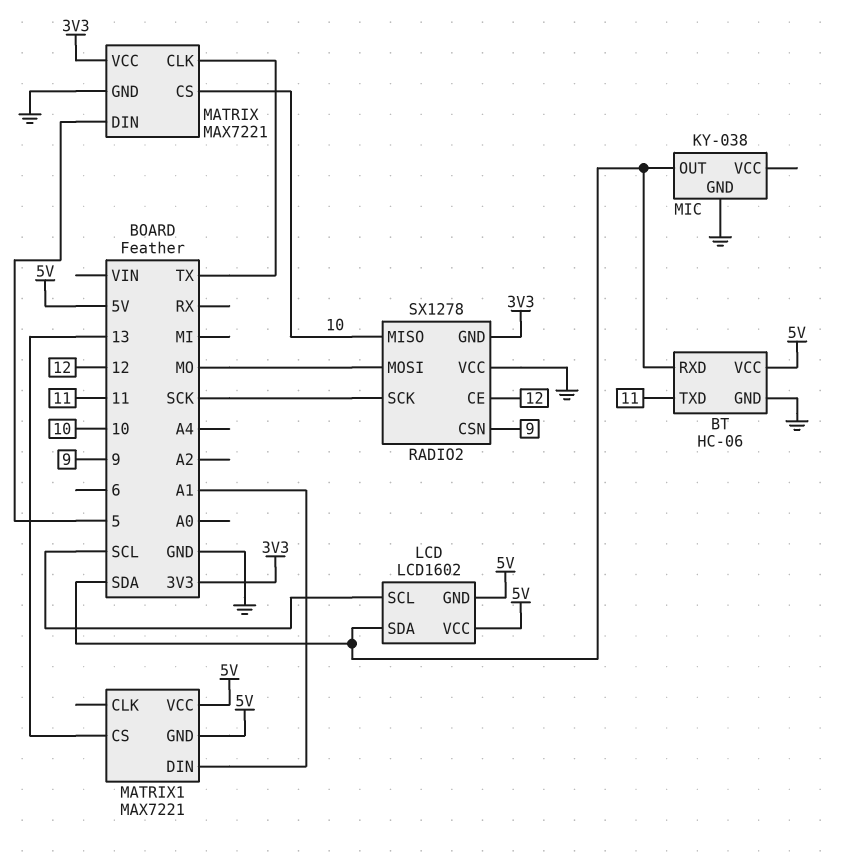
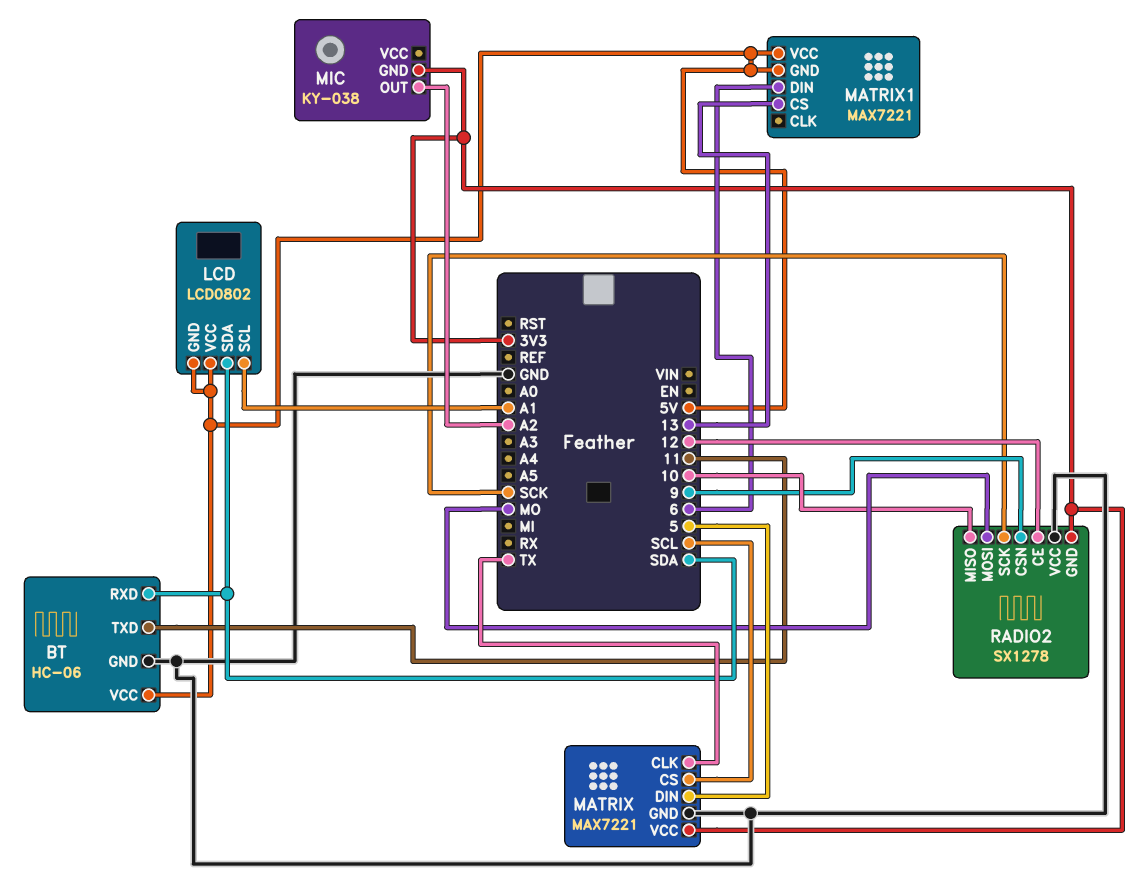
LCD: LCD1602 -> LCD0802
LCD pin SCL: SCL -> A1
MATRIX pin CS: 10 -> SCL
MATRIX1 pin DIN: A1 -> 6
MIC pin GND: GND -> 3V3
MIC pin OUT: SDA -> A2

